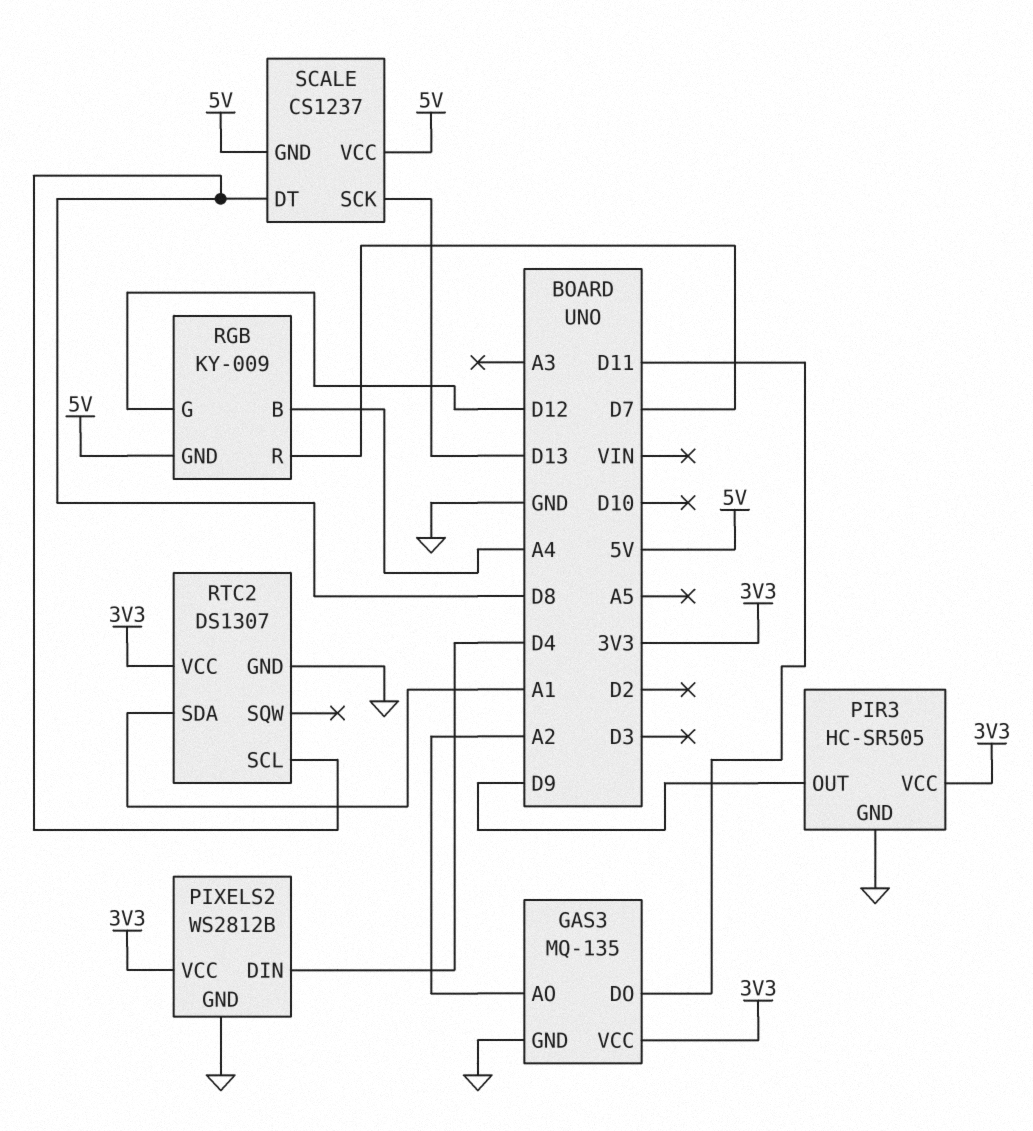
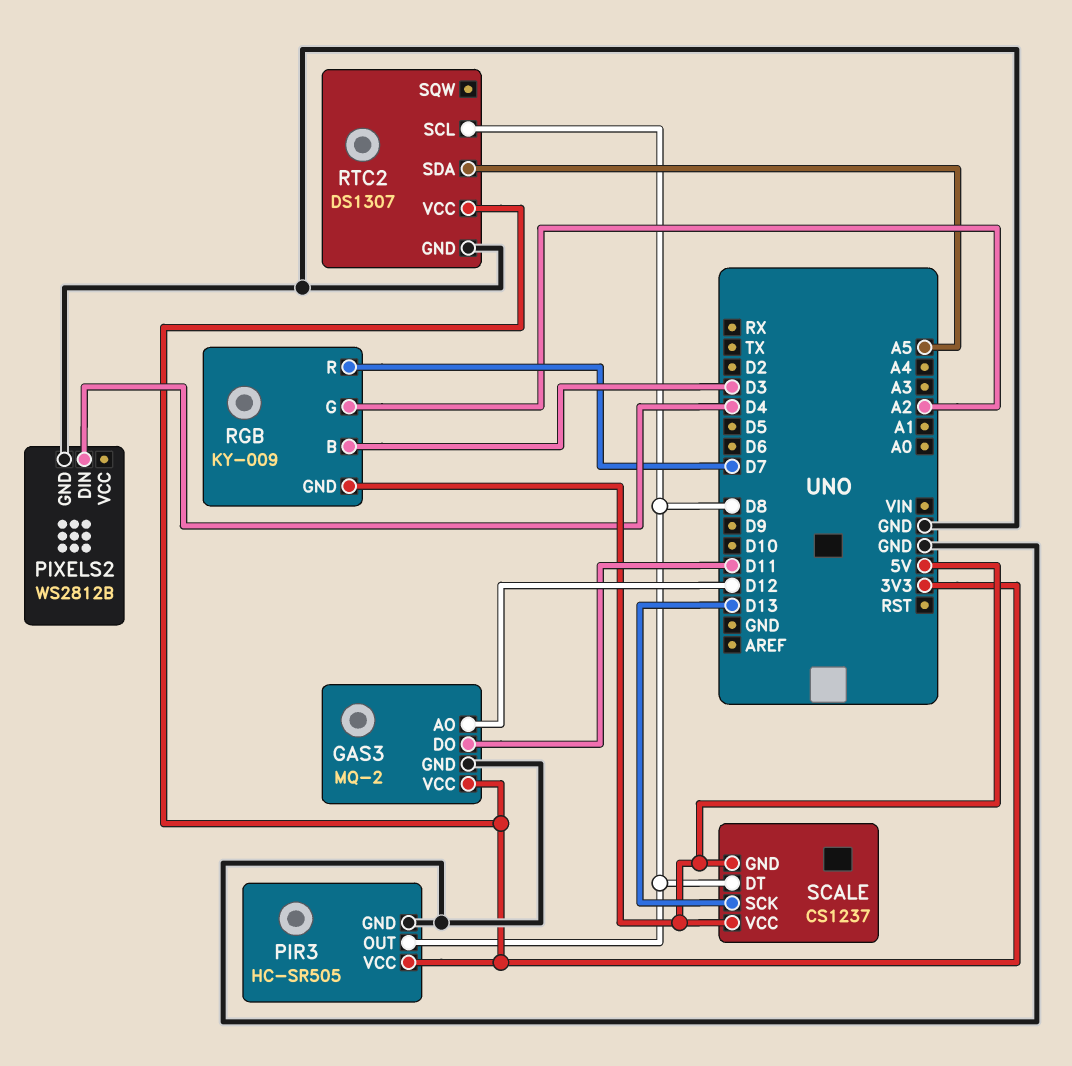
GAS3: MQ-135 -> MQ-2
GAS3 pin AO: A2 -> D12
PIR3 pin OUT: D9 -> D8
PIXELS2 pin VCC: 3V3 -> none
RGB pin B: A4 -> D3
RGB pin G: D12 -> A2
RTC2 pin SDA: A1 -> A5

